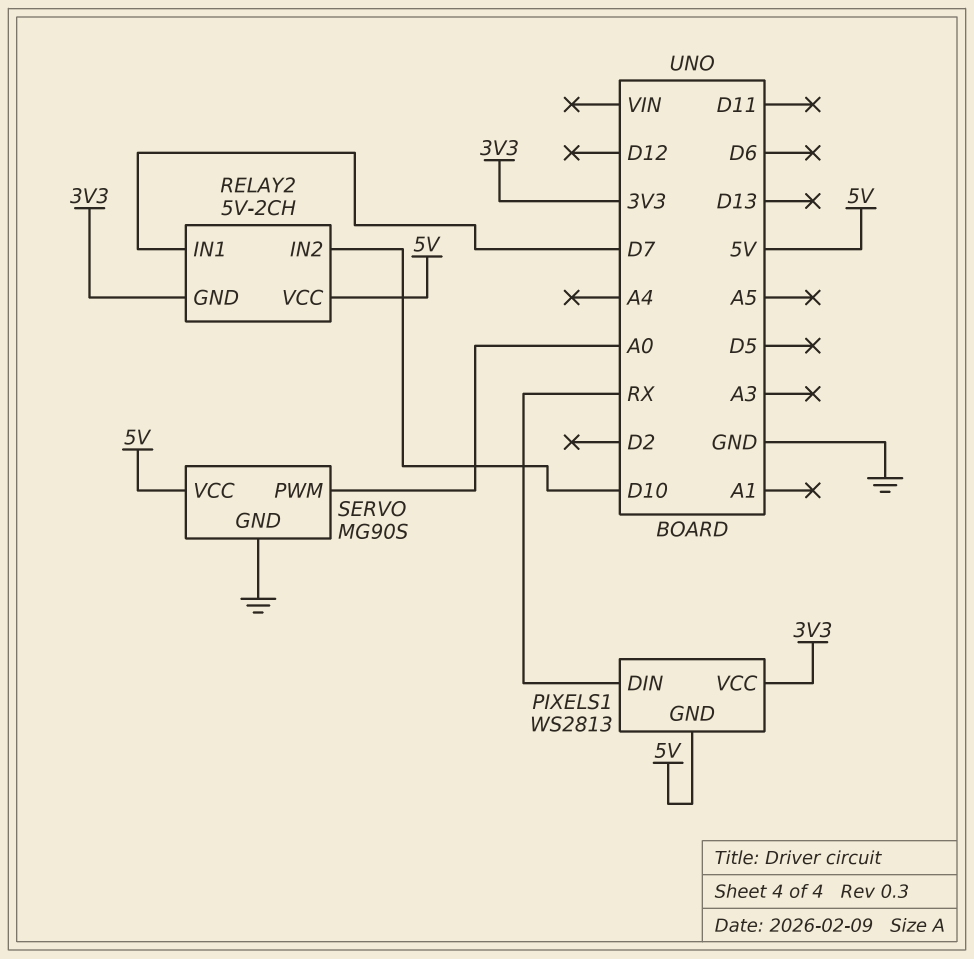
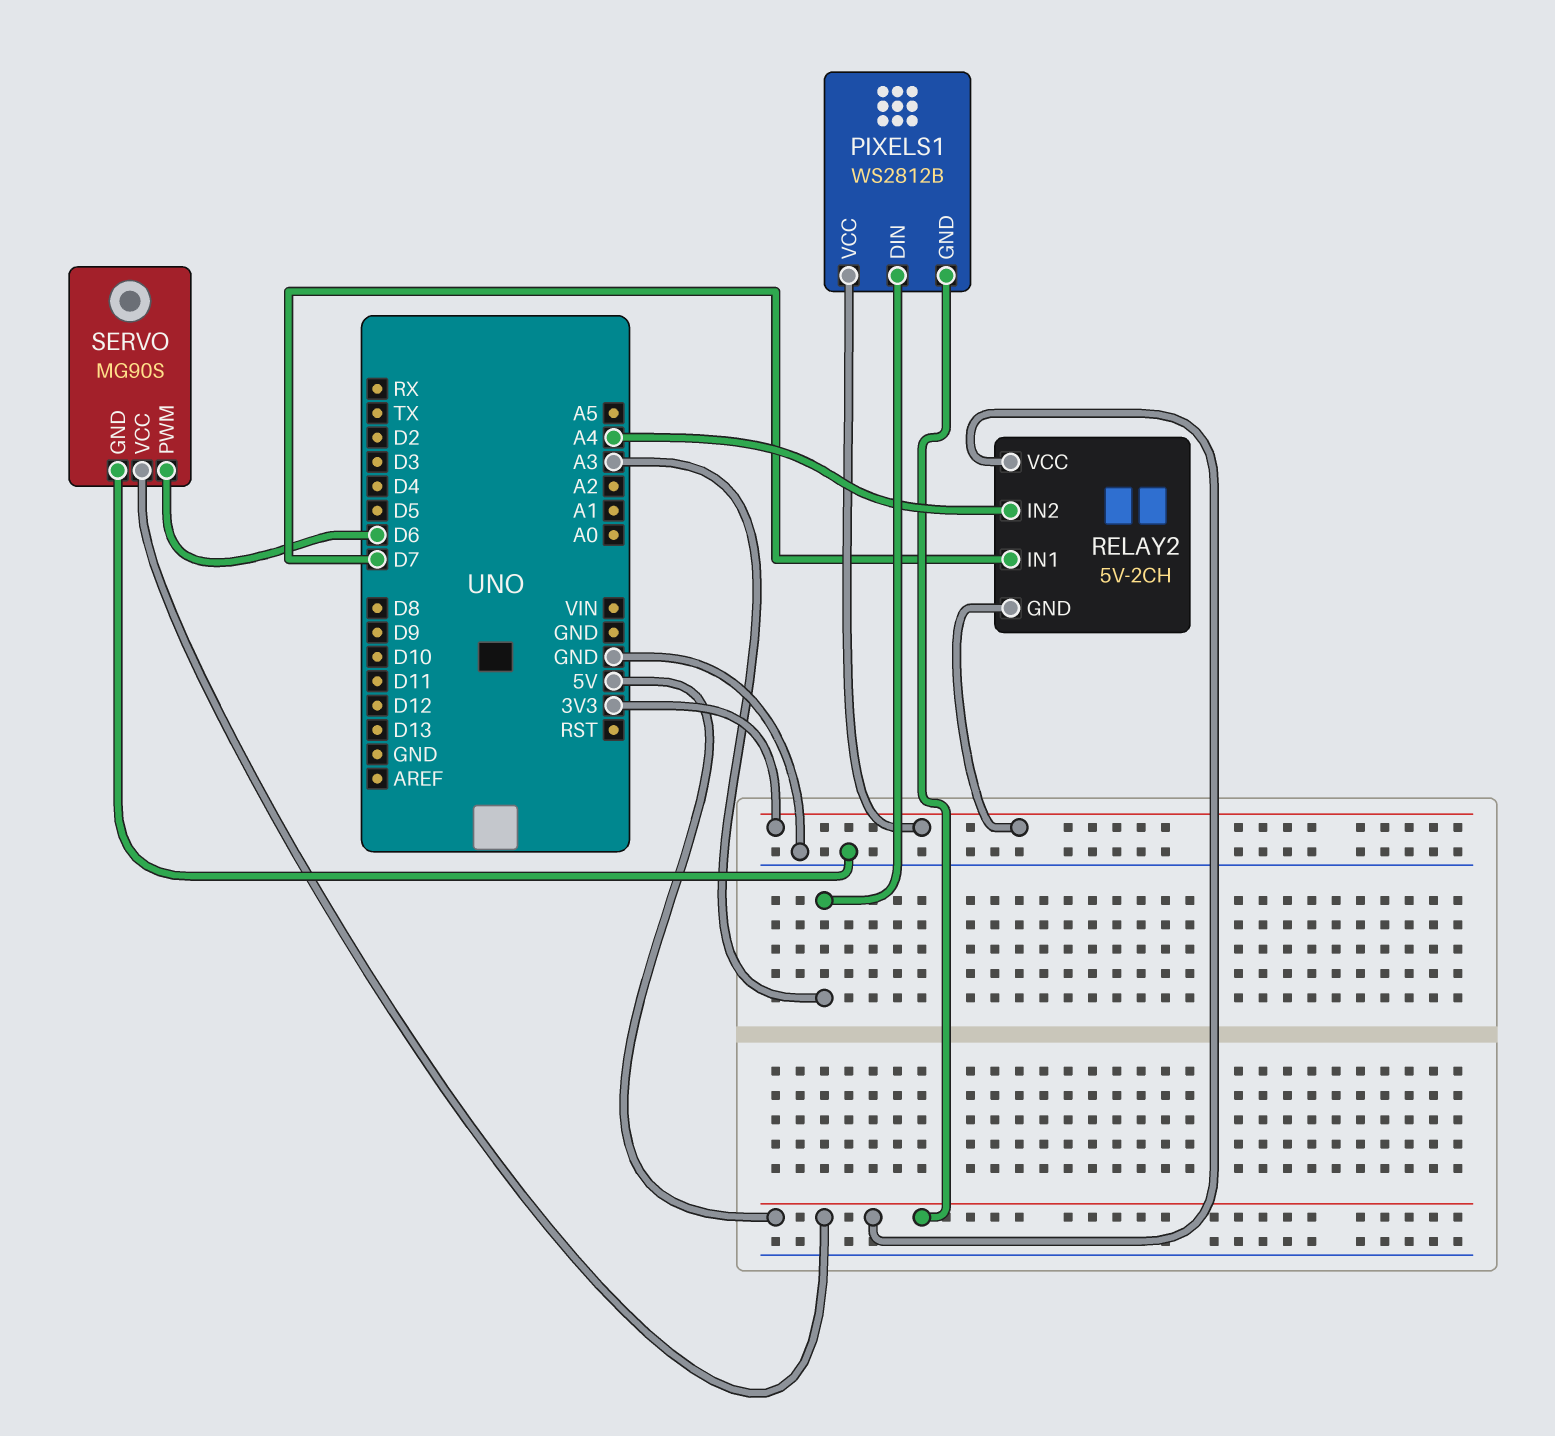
PIXELS1: WS2813 -> WS2812B
PIXELS1 pin DIN: RX -> A3
RELAY2 pin IN2: D10 -> A4
SERVO pin PWM: A0 -> D6

